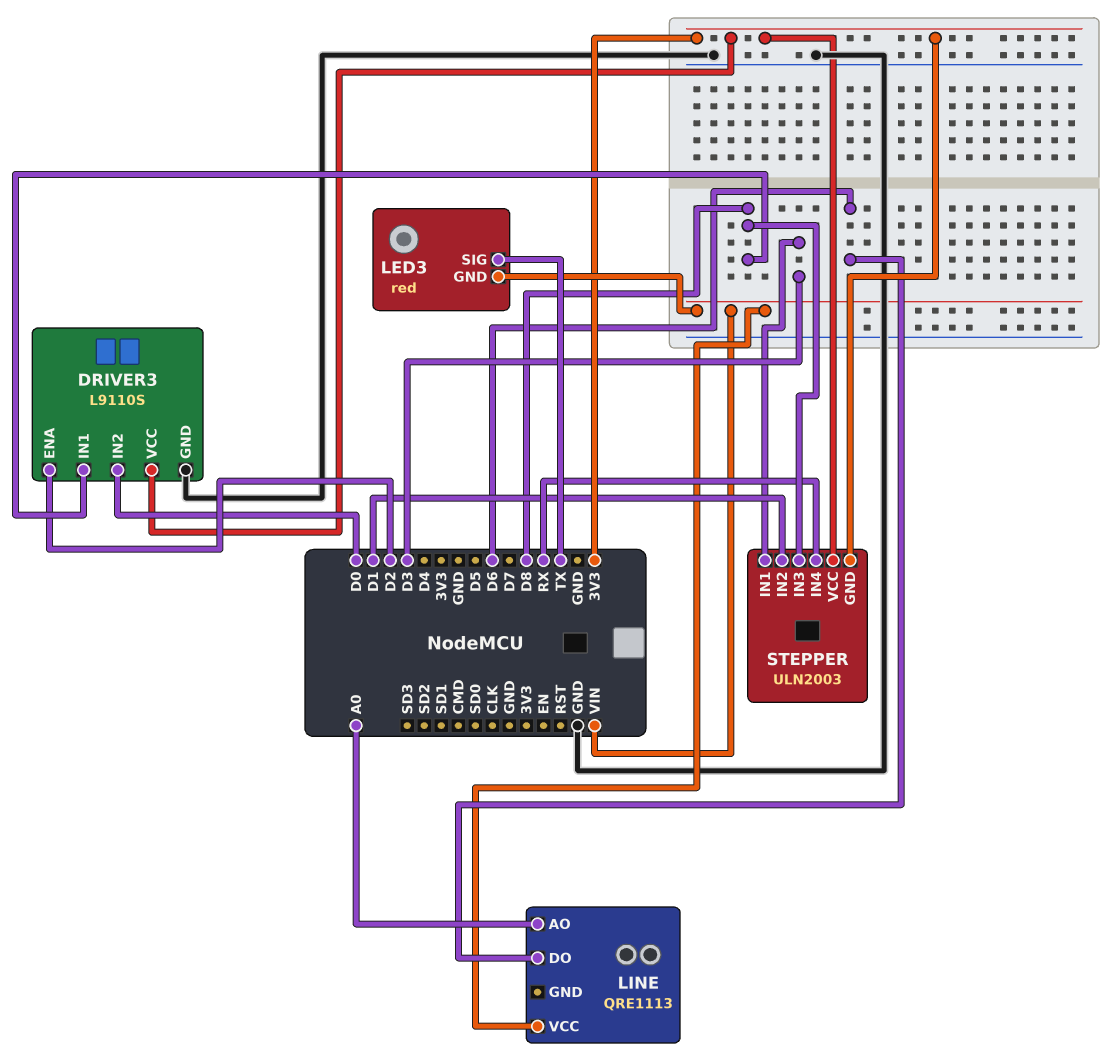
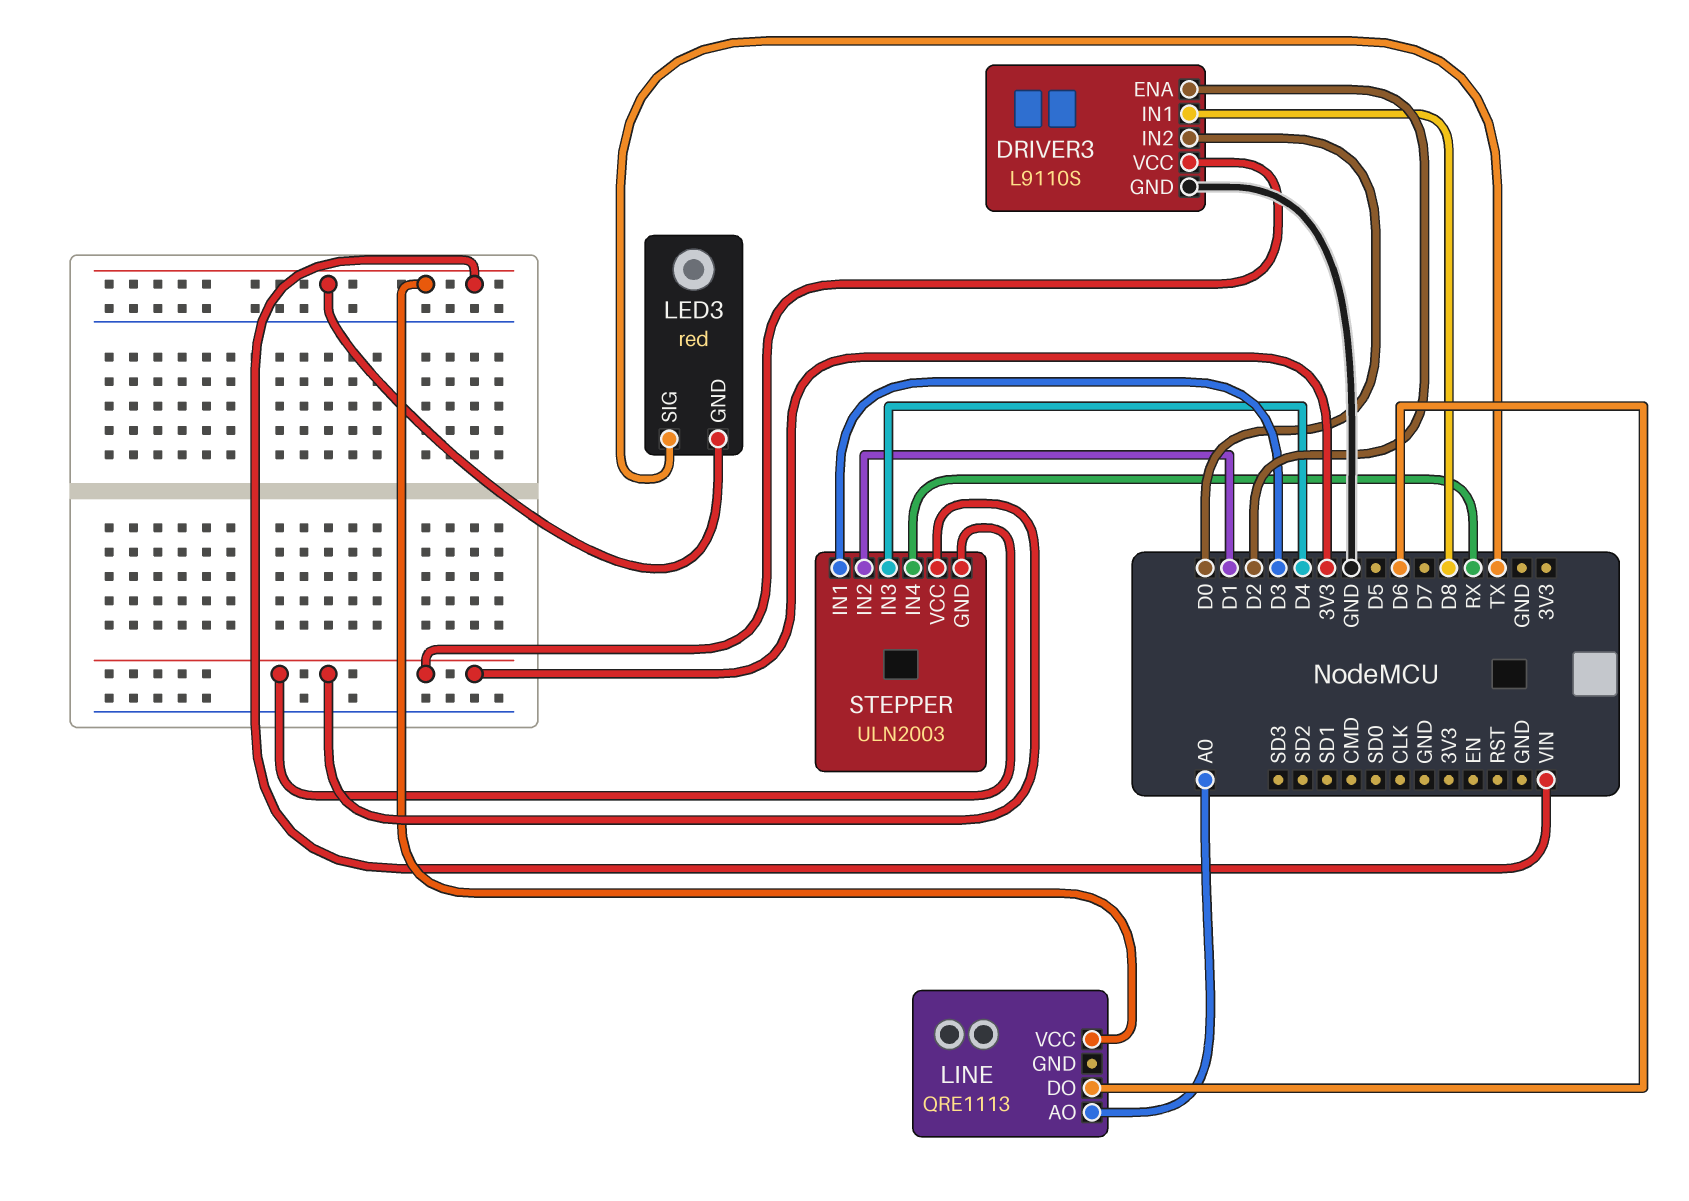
STEPPER pin IN3: D8 -> D4

